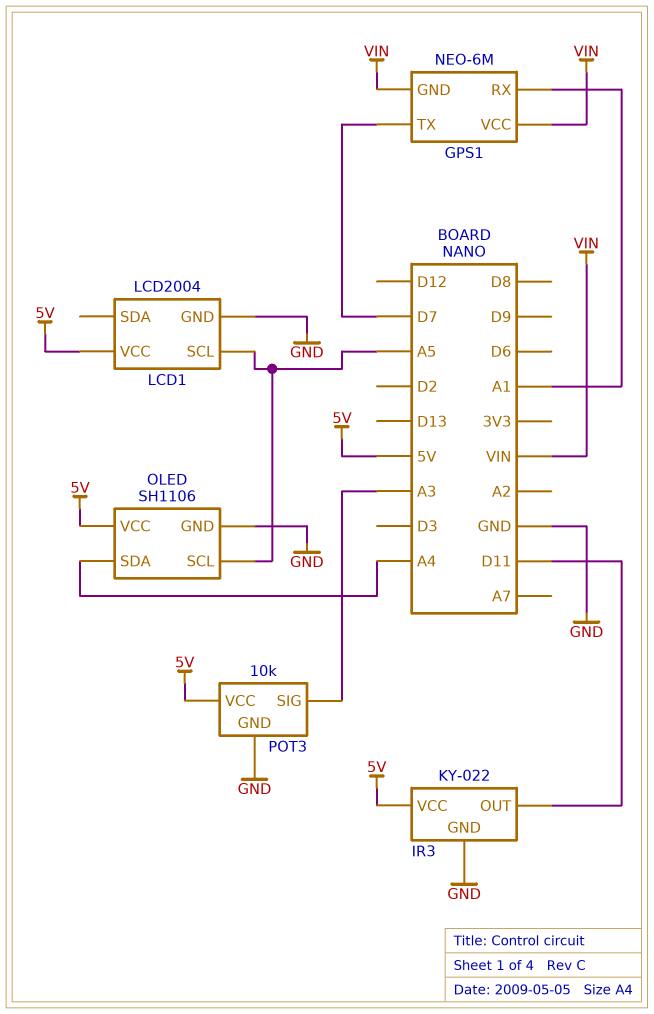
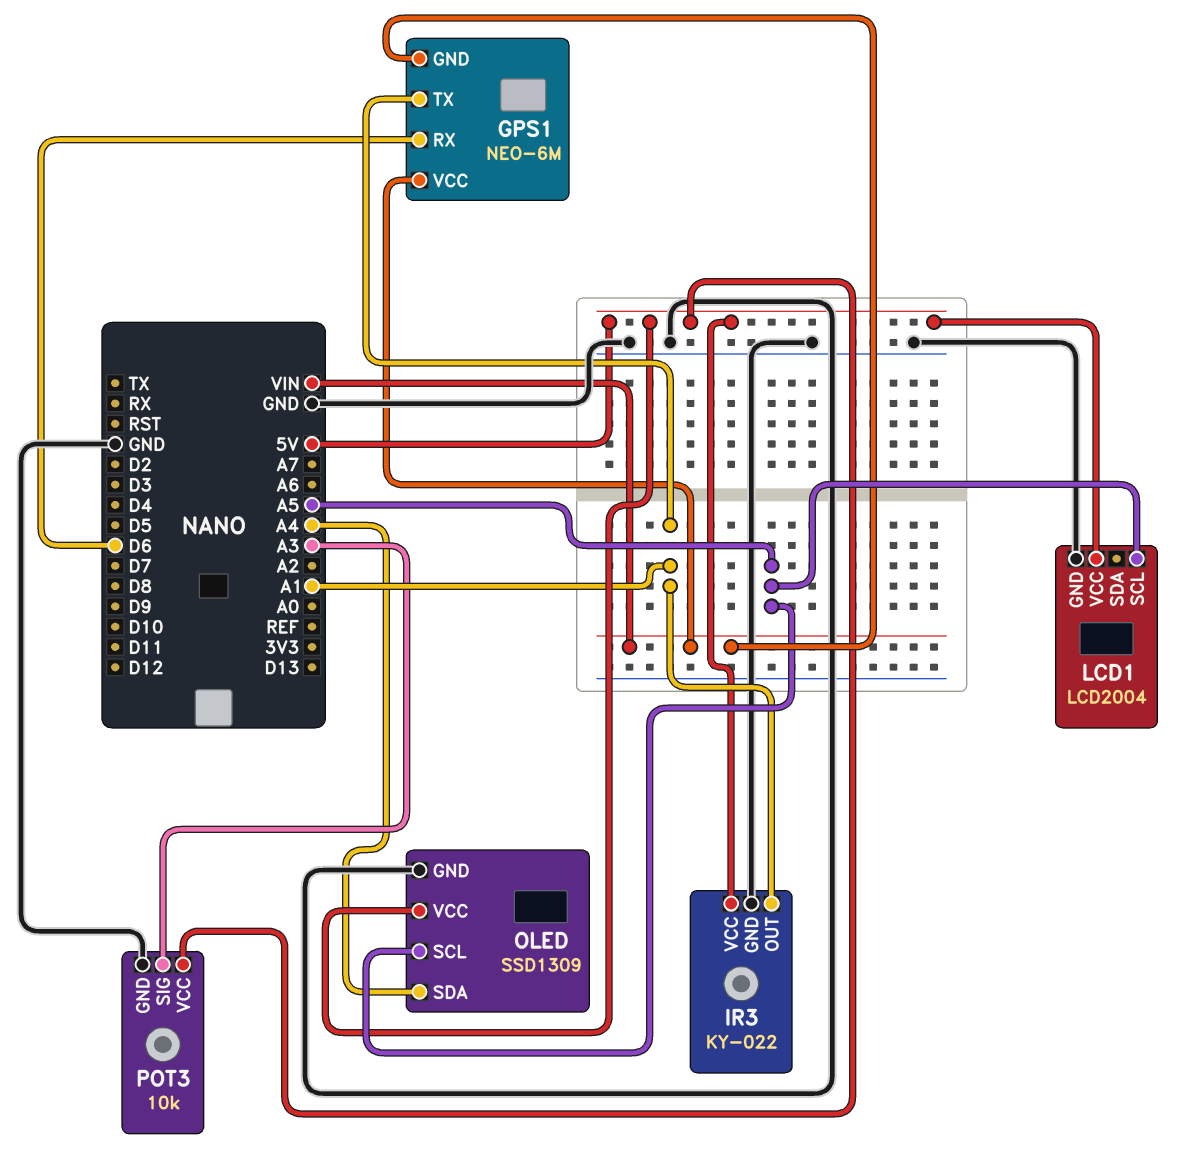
GPS1 pin RX: A1 -> D6
GPS1 pin TX: D7 -> A1
IR3 pin OUT: D11 -> A1
OLED: SH1106 -> SSD1309

